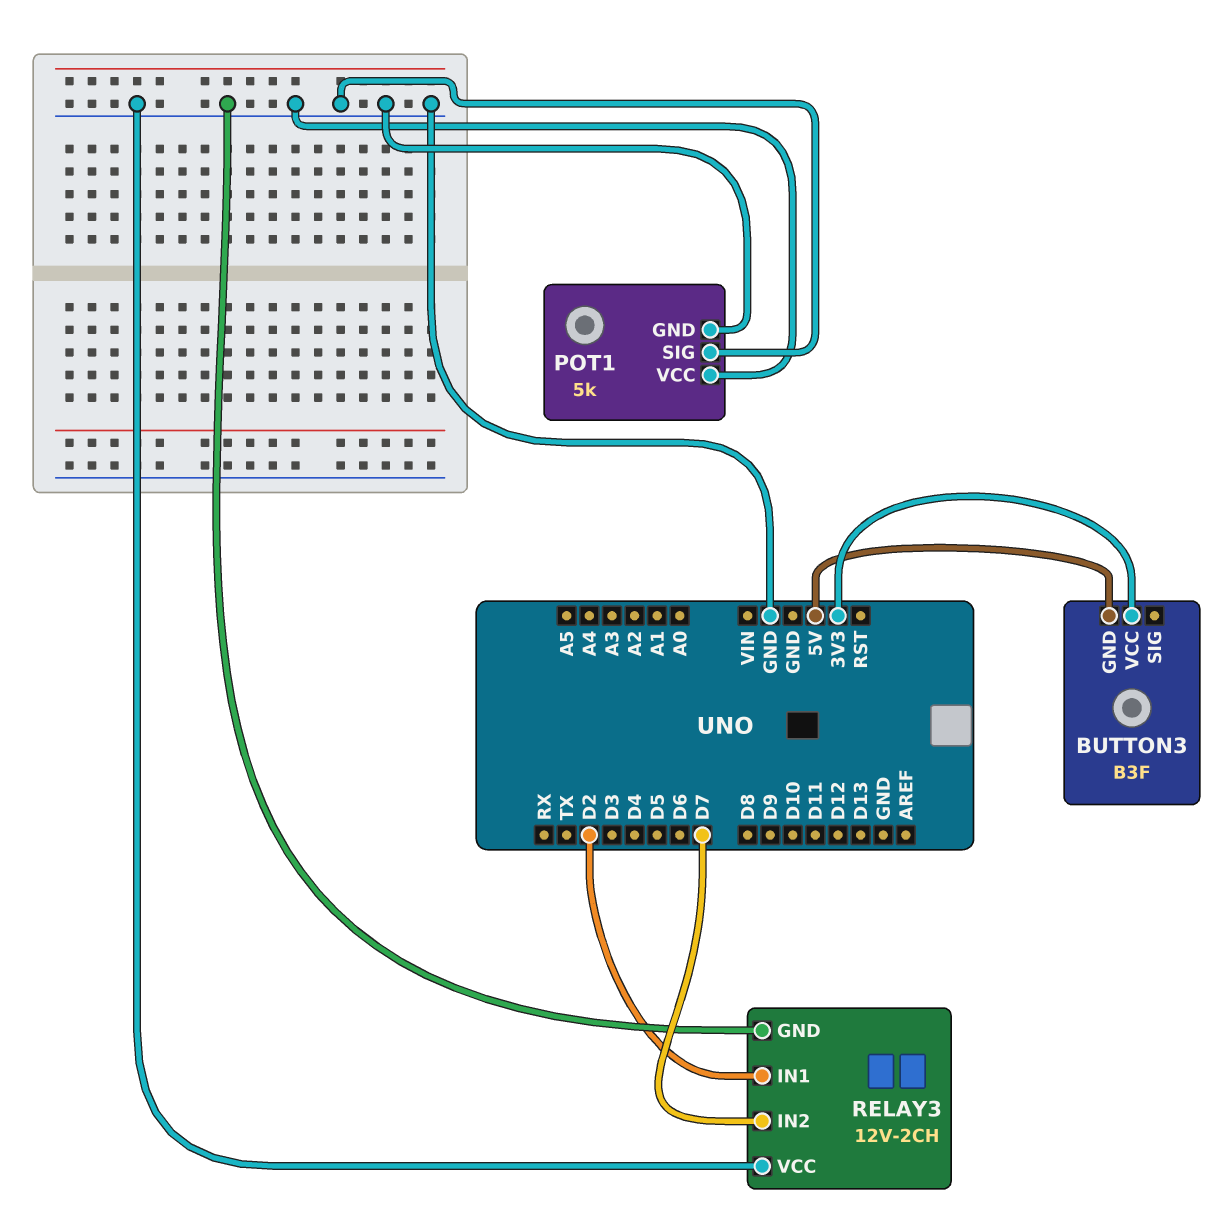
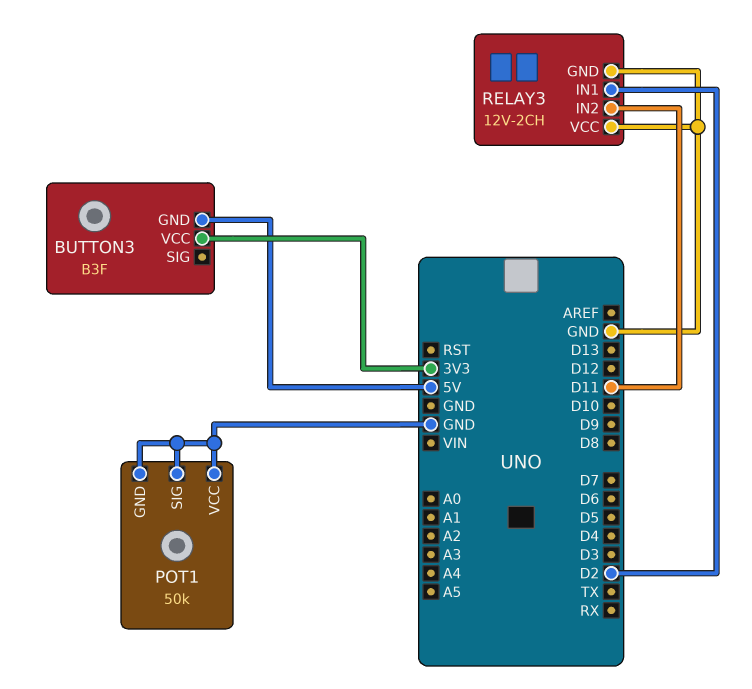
POT1: 5k -> 50k
RELAY3 pin IN2: D7 -> D11

